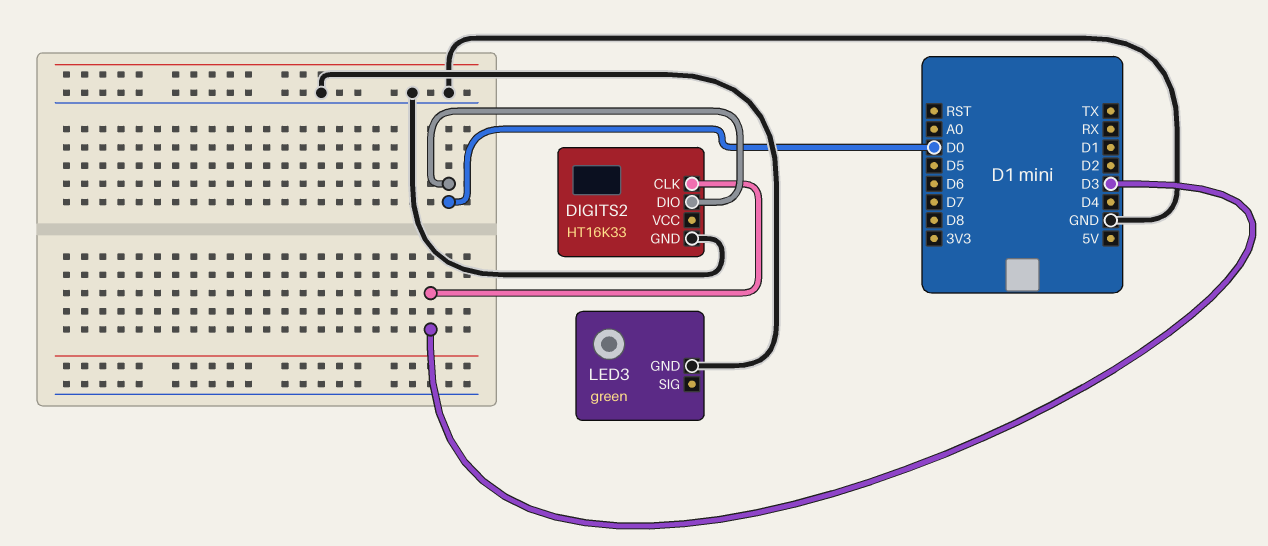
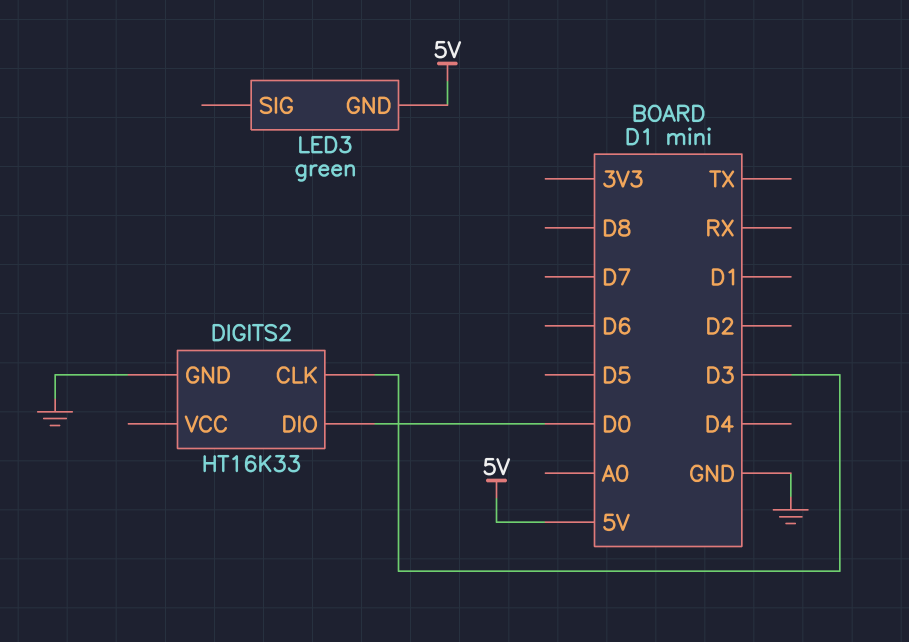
LED3 pin GND: GND -> 5V

